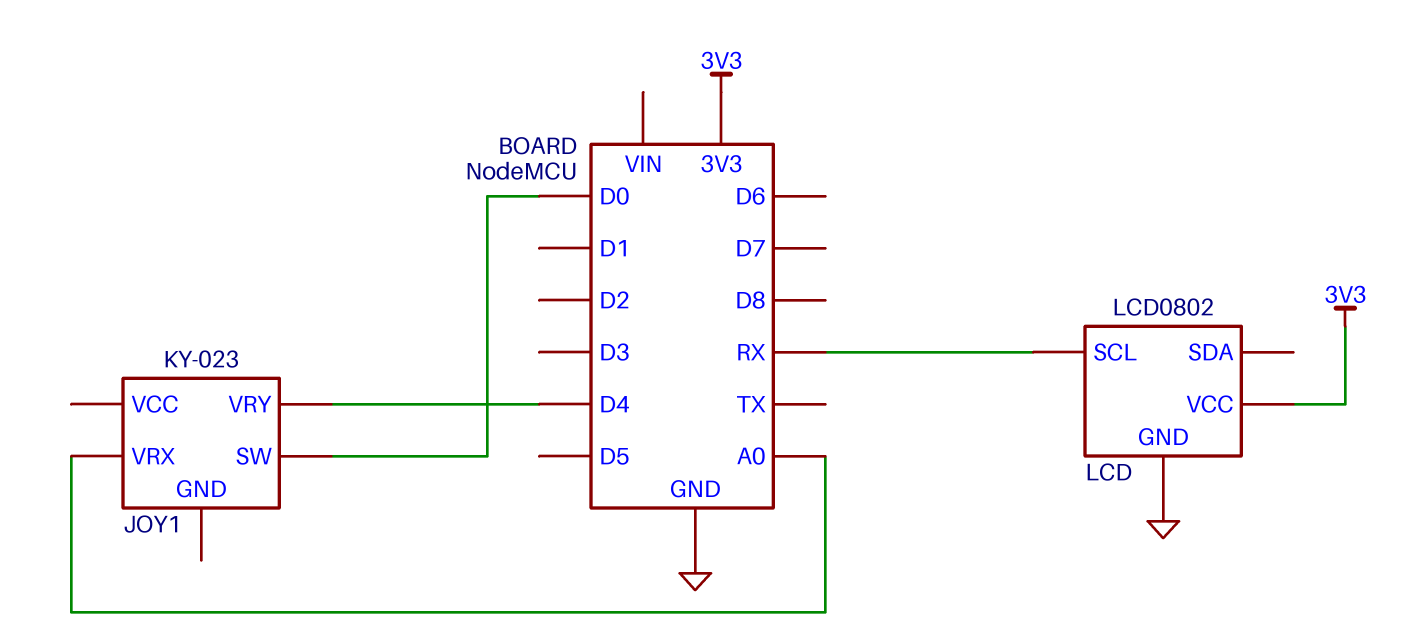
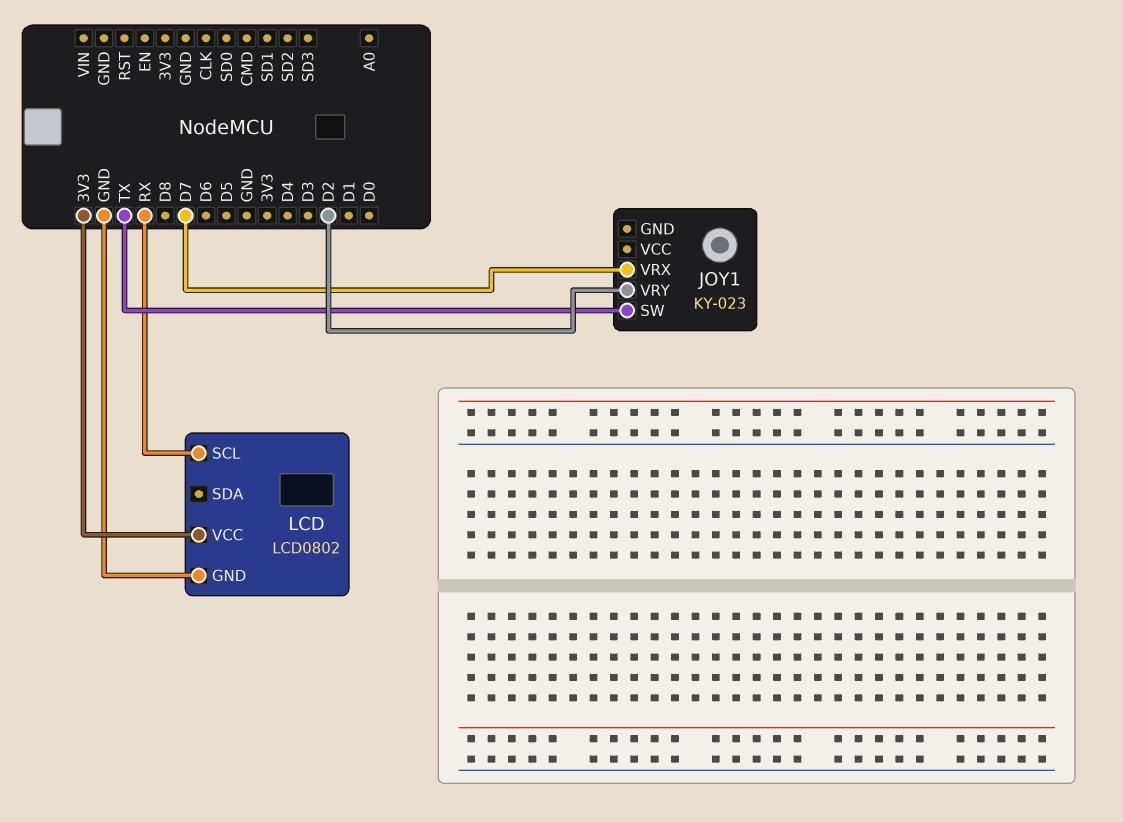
JOY1 pin SW: D0 -> TX
JOY1 pin VRX: A0 -> D7
JOY1 pin VRY: D4 -> D2

